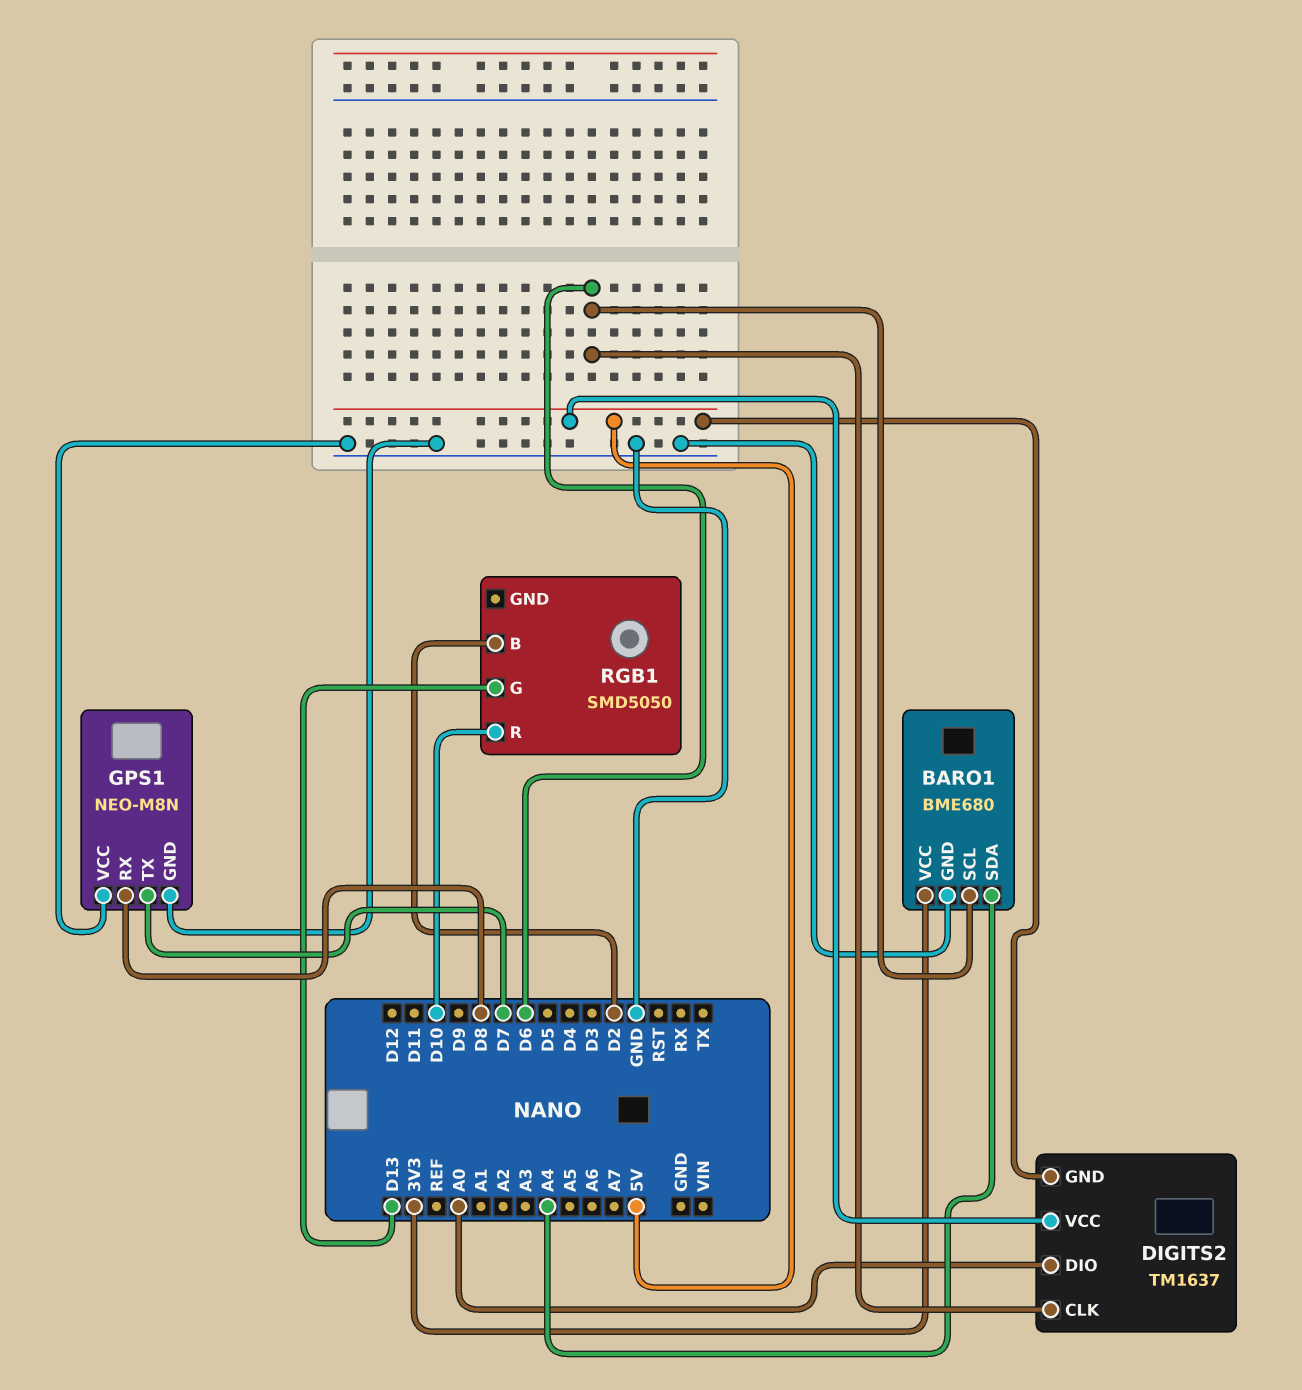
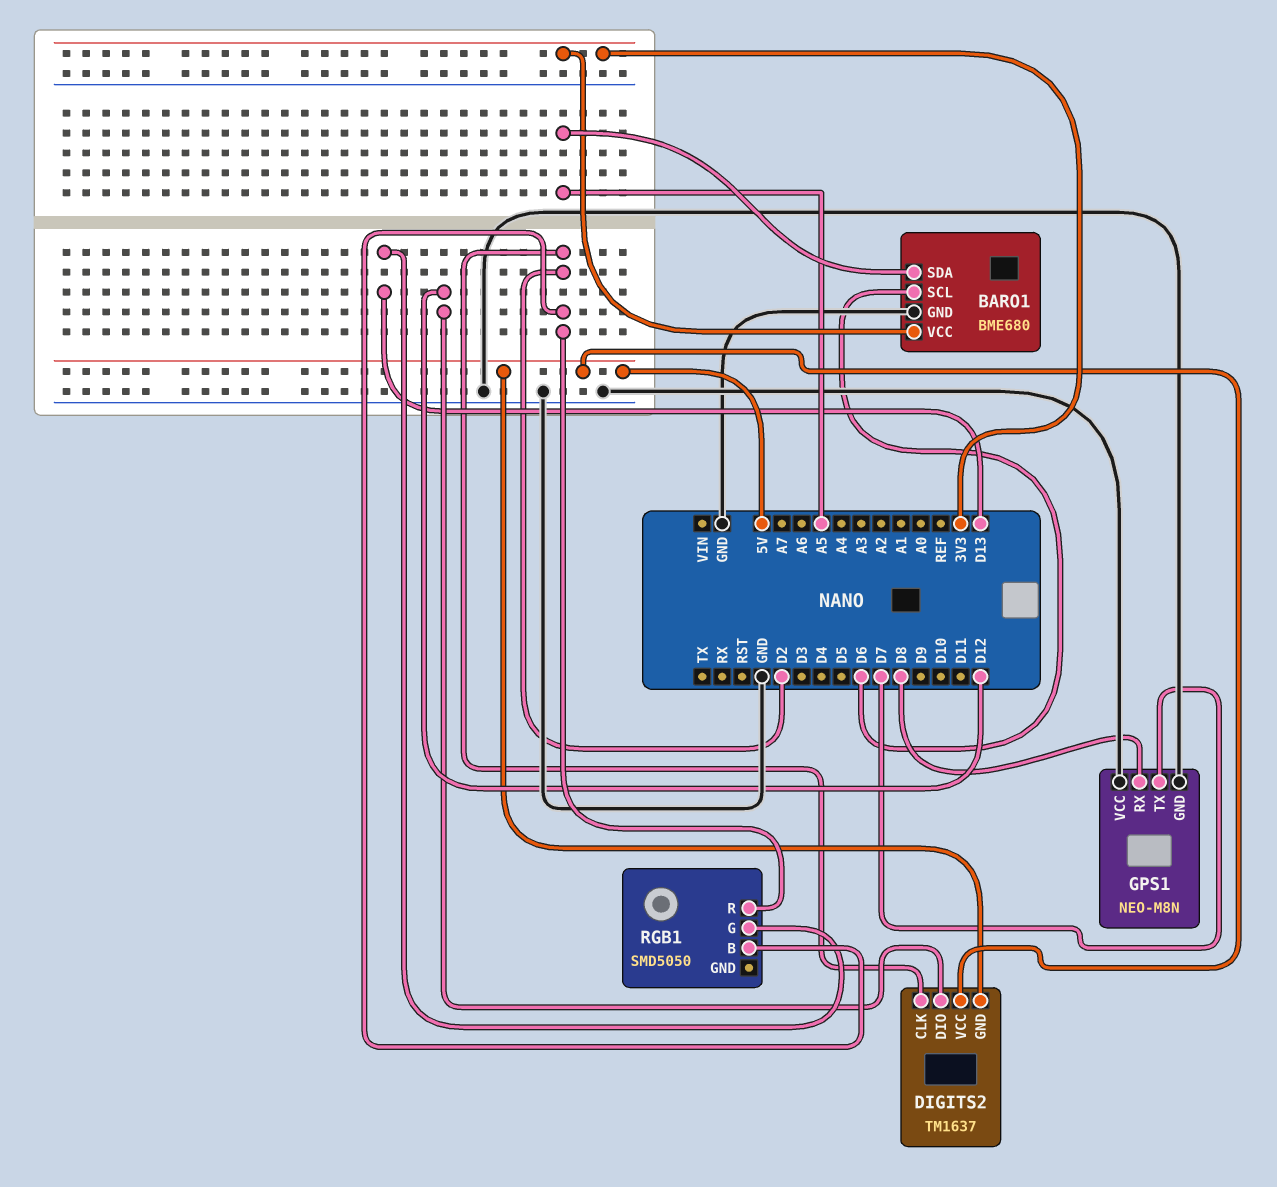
BARO1 pin SDA: A4 -> A5
DIGITS2 pin CLK: D6 -> D2
DIGITS2 pin DIO: A0 -> D12
RGB1 pin R: D10 -> D2

